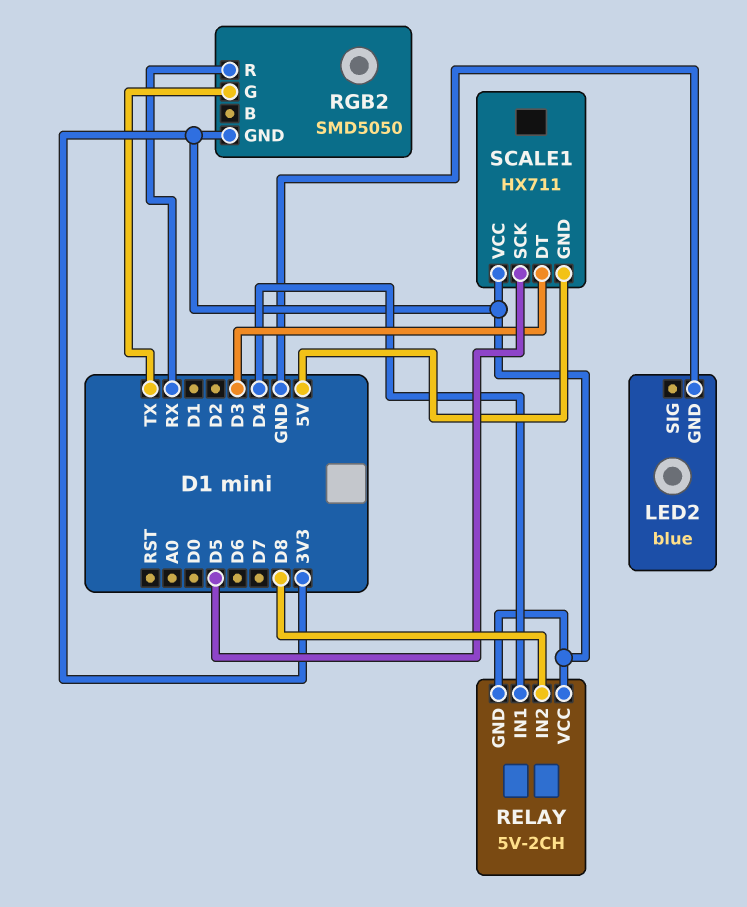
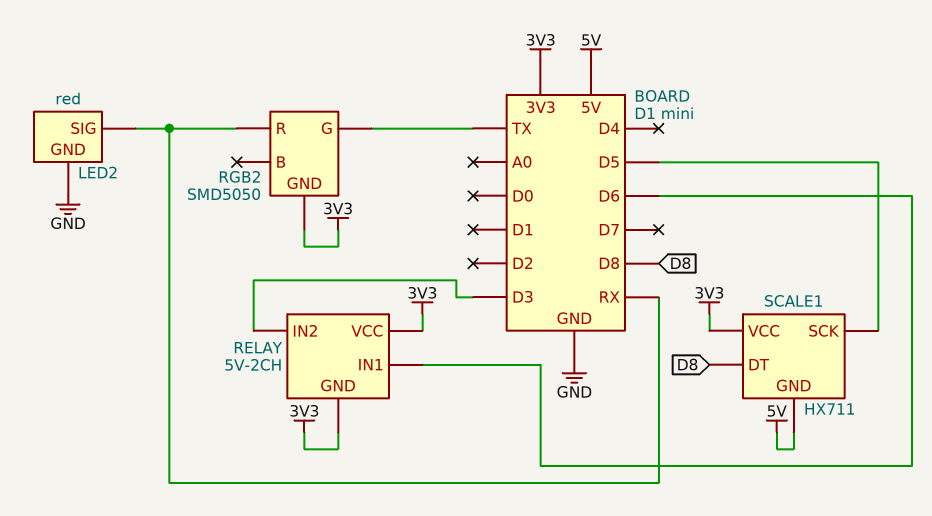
LED2: blue -> red
LED2 pin SIG: none -> RX
RELAY pin IN1: D4 -> D6
RELAY pin IN2: D8 -> D3
SCALE1 pin DT: D3 -> D8

